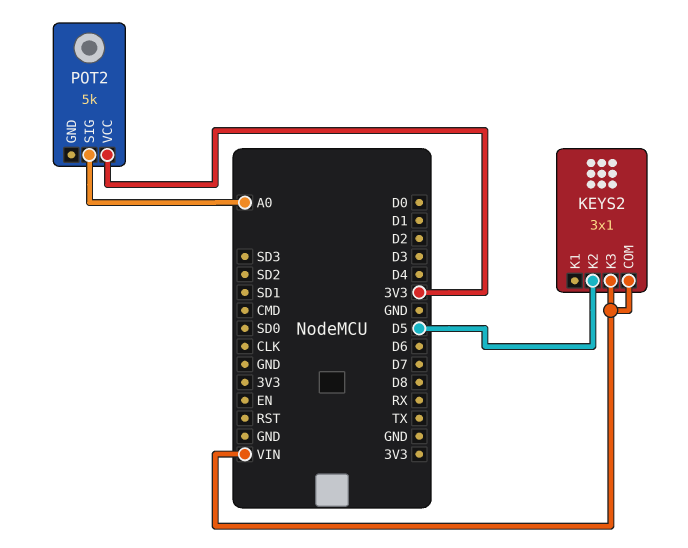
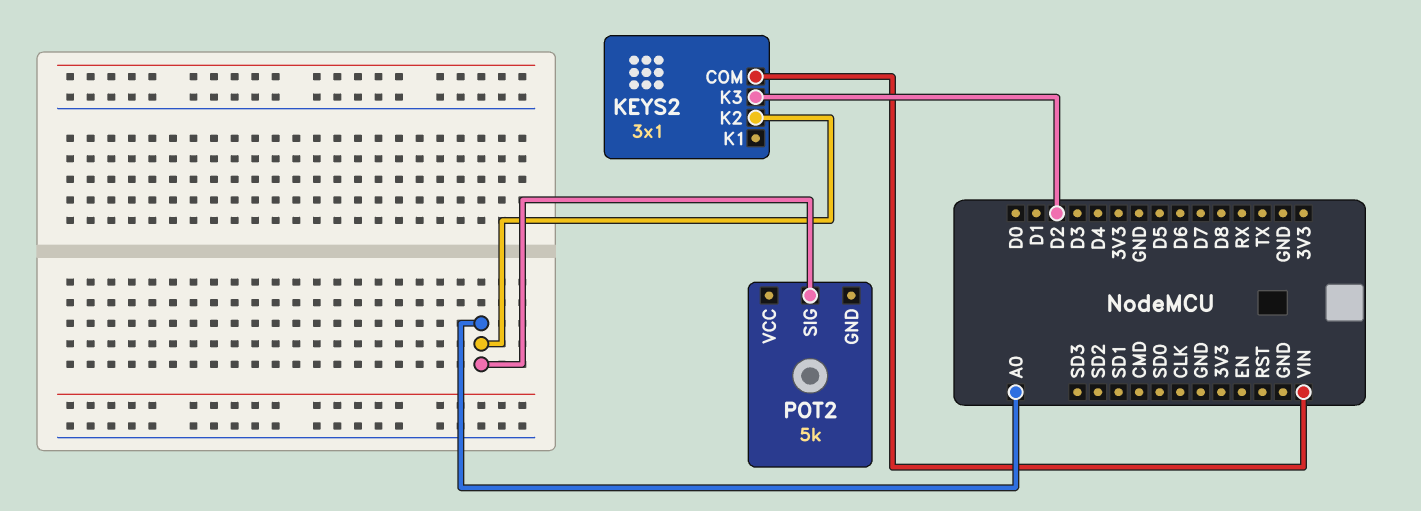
KEYS2 pin K2: D5 -> A0
KEYS2 pin K3: VIN -> D2
POT2 pin VCC: 3V3 -> none

